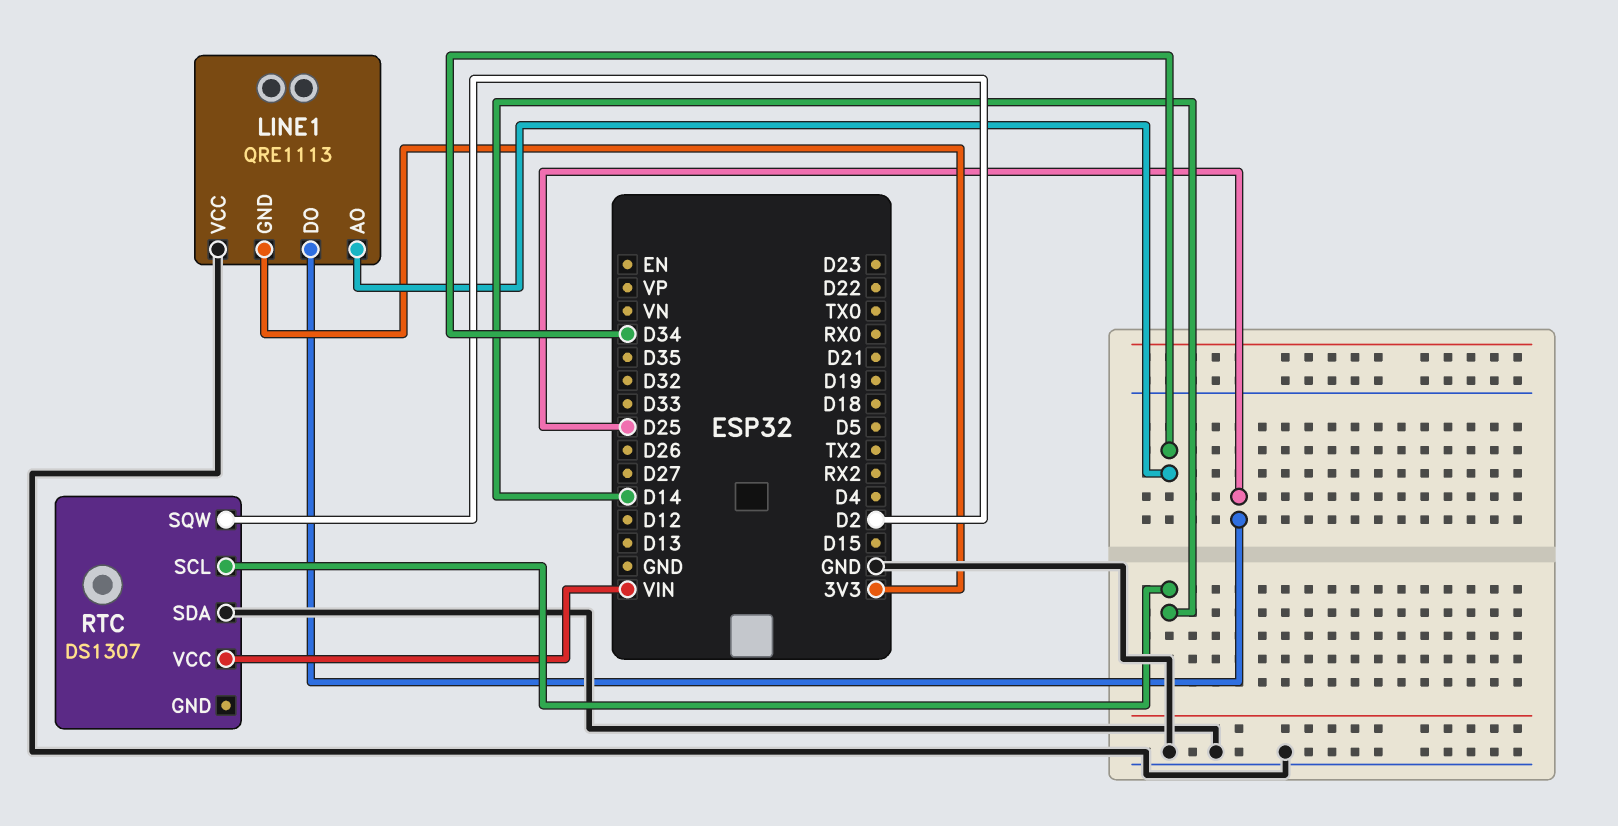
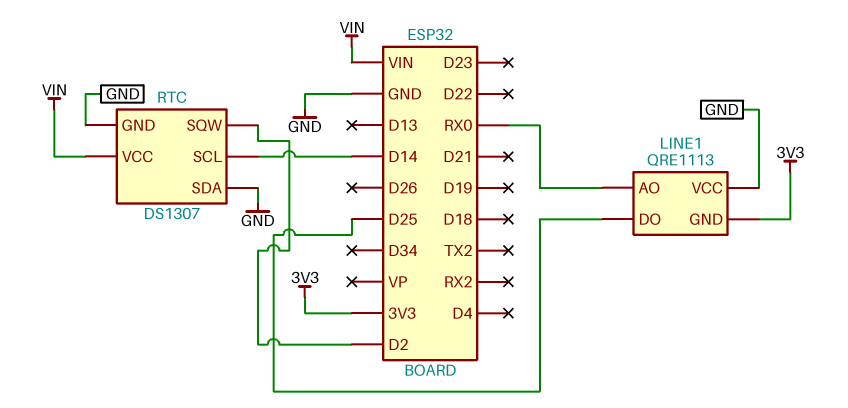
LINE1 pin AO: D34 -> RX0
RTC pin GND: none -> GND

